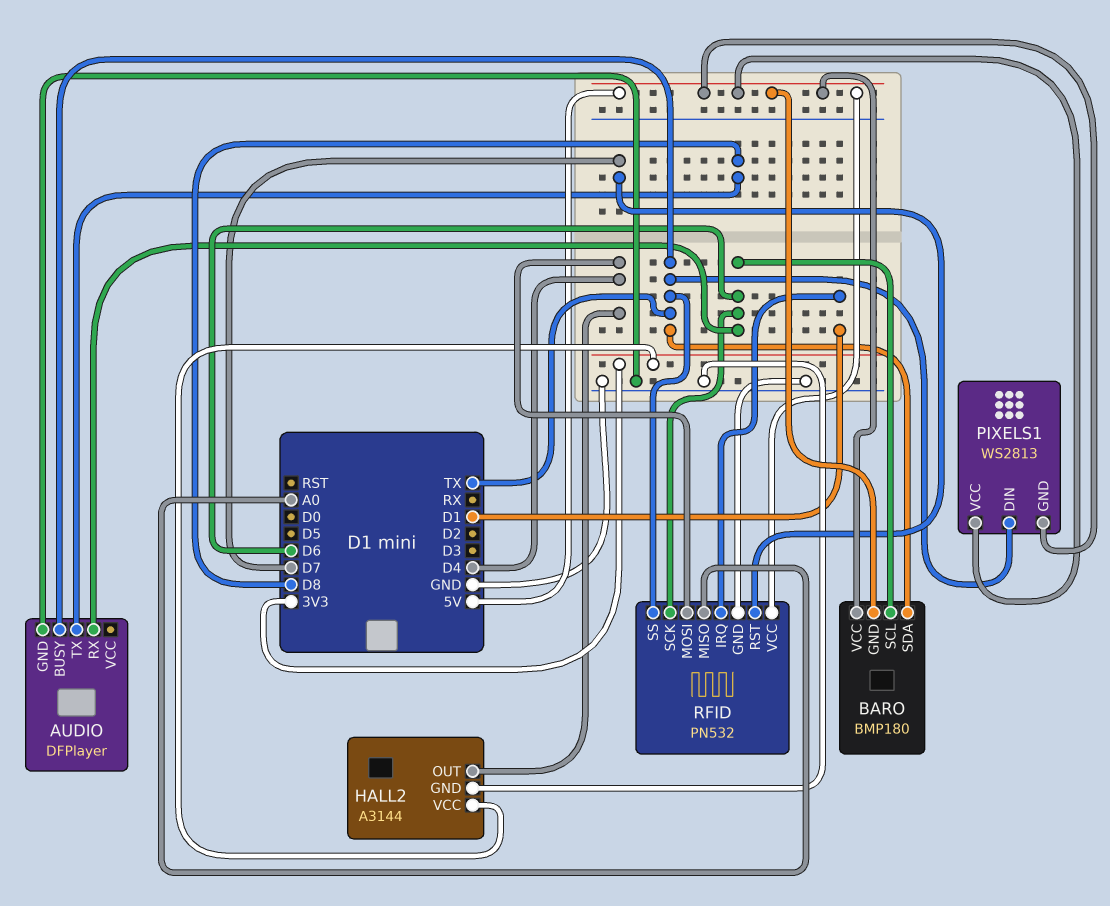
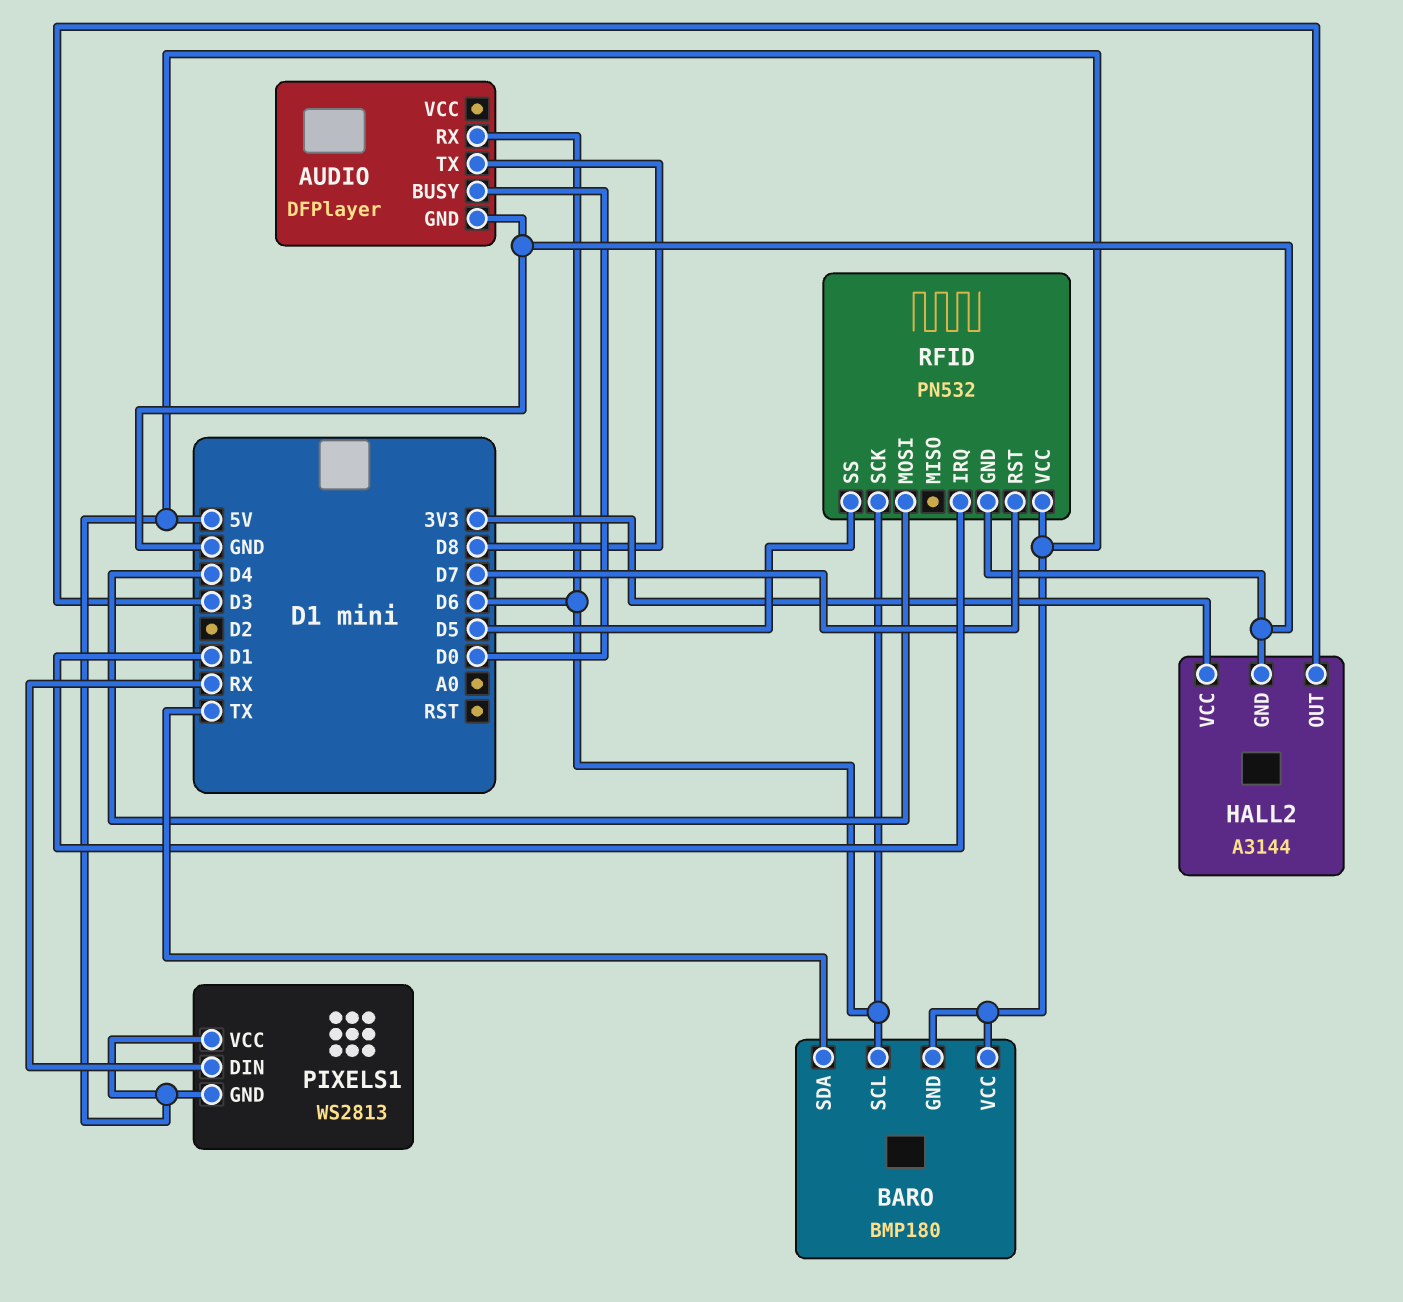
AUDIO pin BUSY: TX -> D0
HALL2 pin OUT: D4 -> D3
PIXELS1 pin DIN: TX -> RX
RFID pin MISO: A0 -> none
RFID pin SS: TX -> D5

